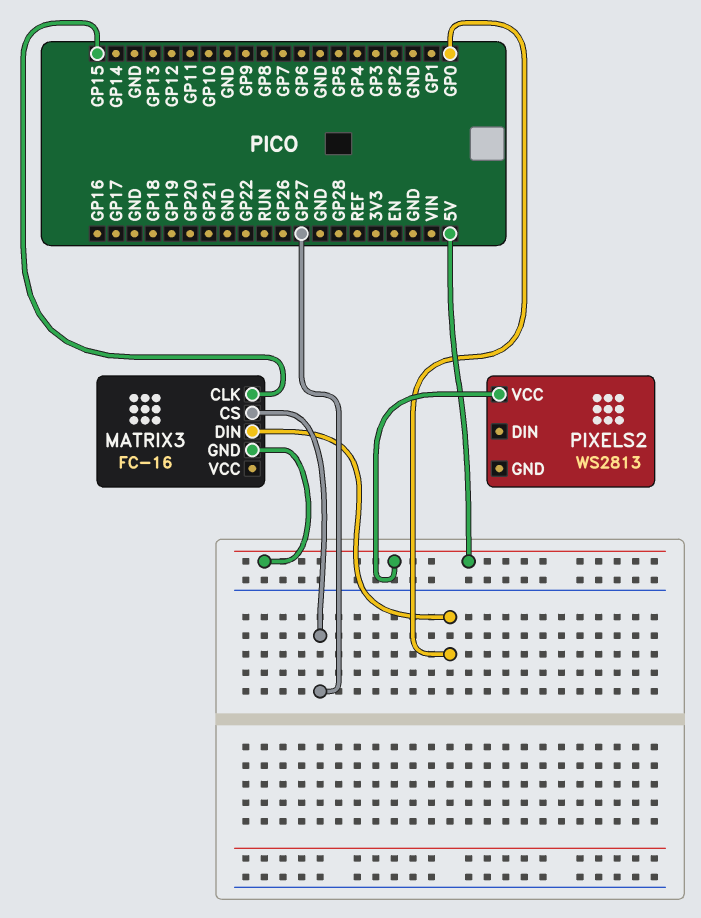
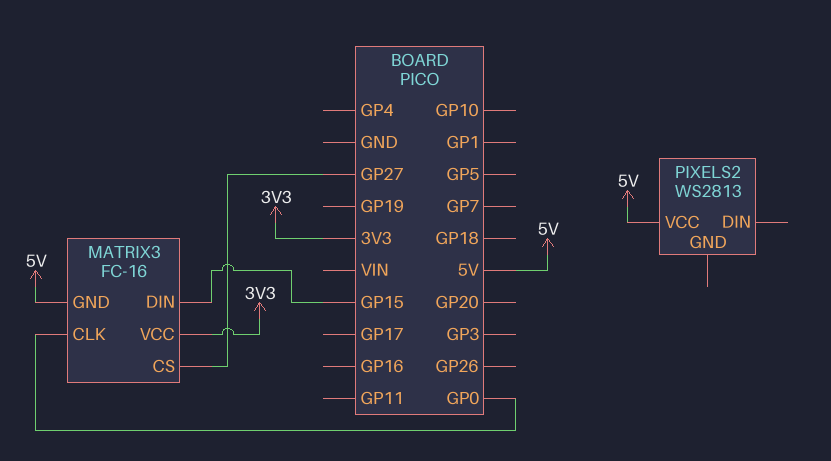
MATRIX3 pin CLK: GP15 -> GP0
MATRIX3 pin DIN: GP0 -> GP15
MATRIX3 pin VCC: none -> 3V3

